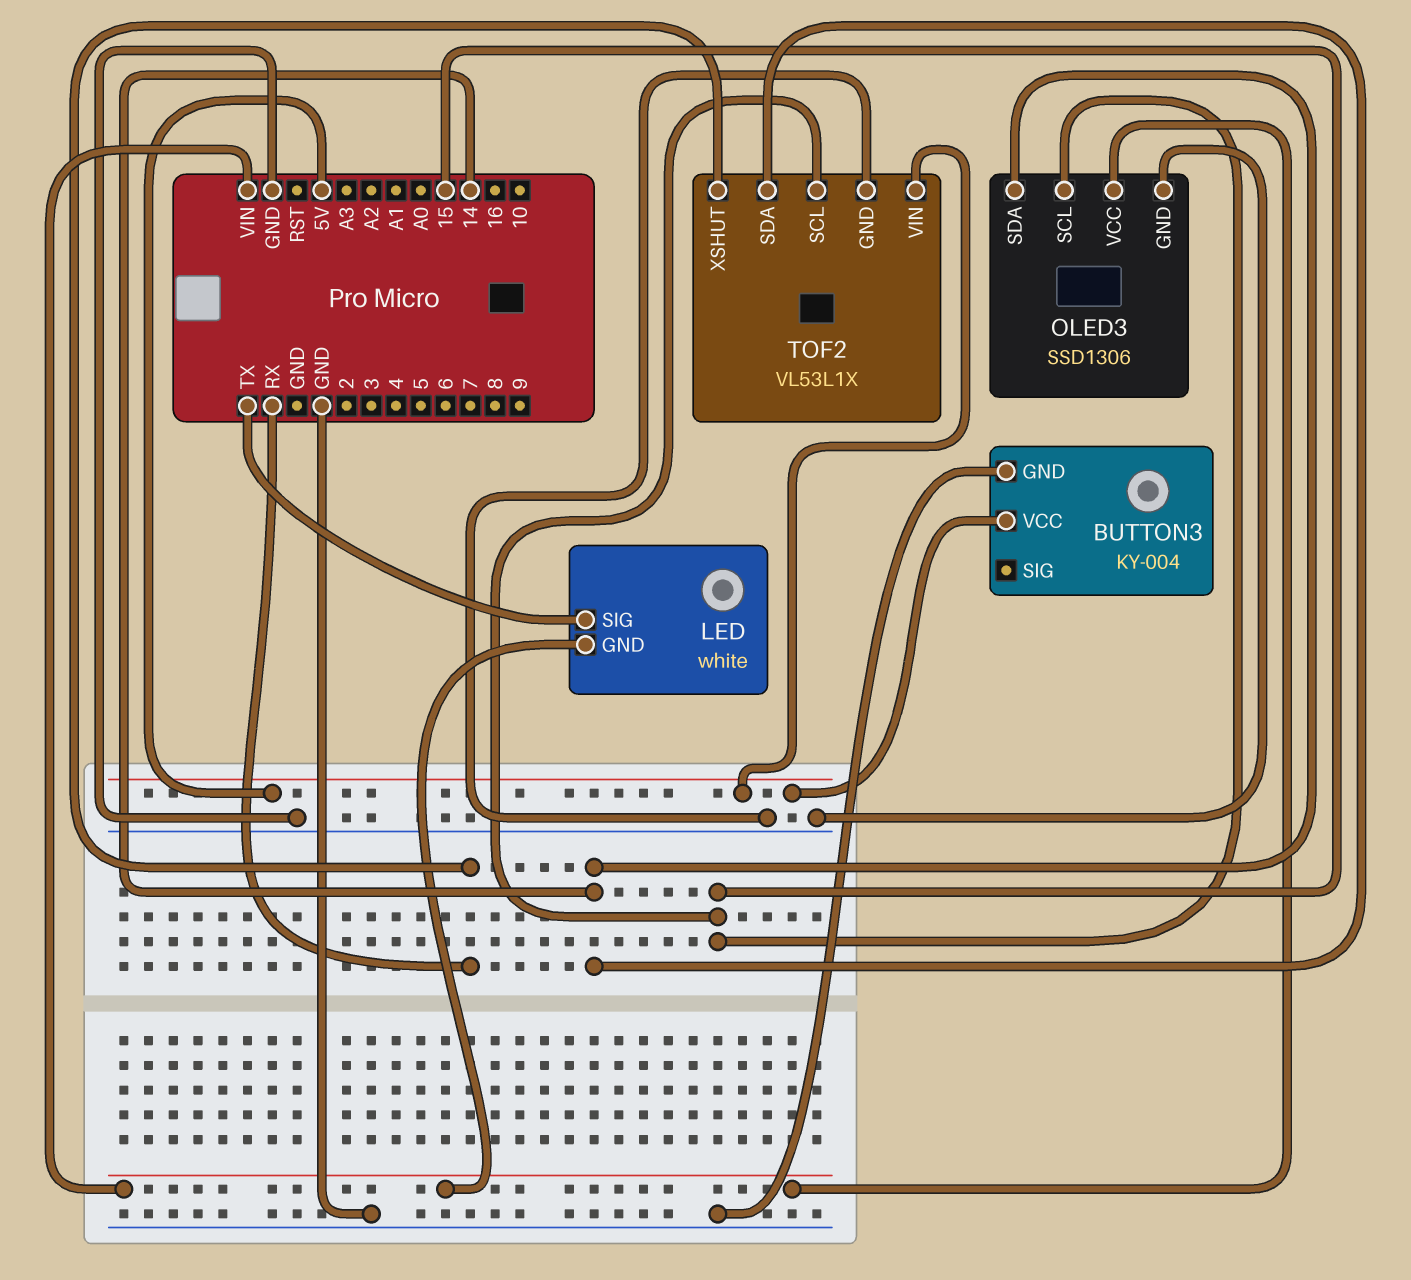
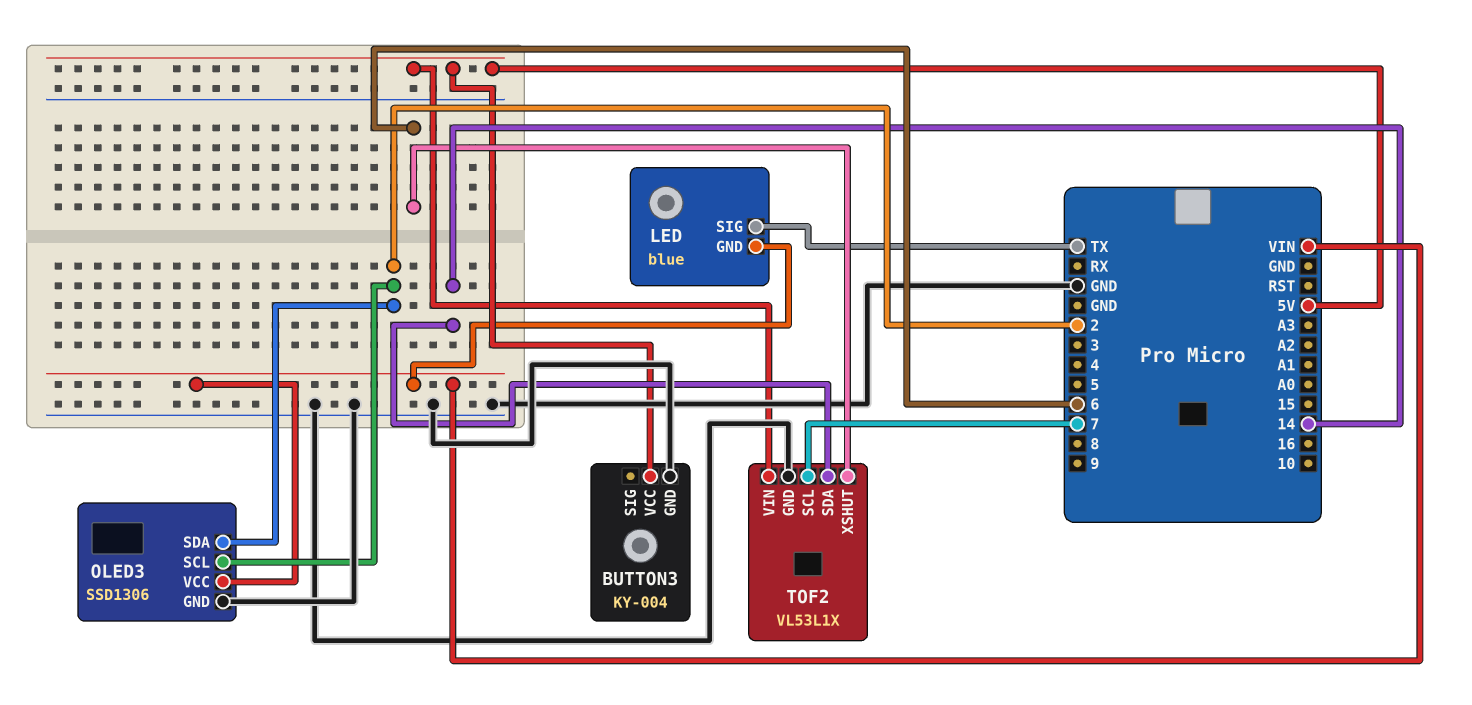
LED: white -> blue
OLED3 pin SCL: 15 -> 2
OLED3 pin SDA: 14 -> 2
TOF2 pin SCL: 15 -> 7
TOF2 pin XSHUT: RX -> 6

